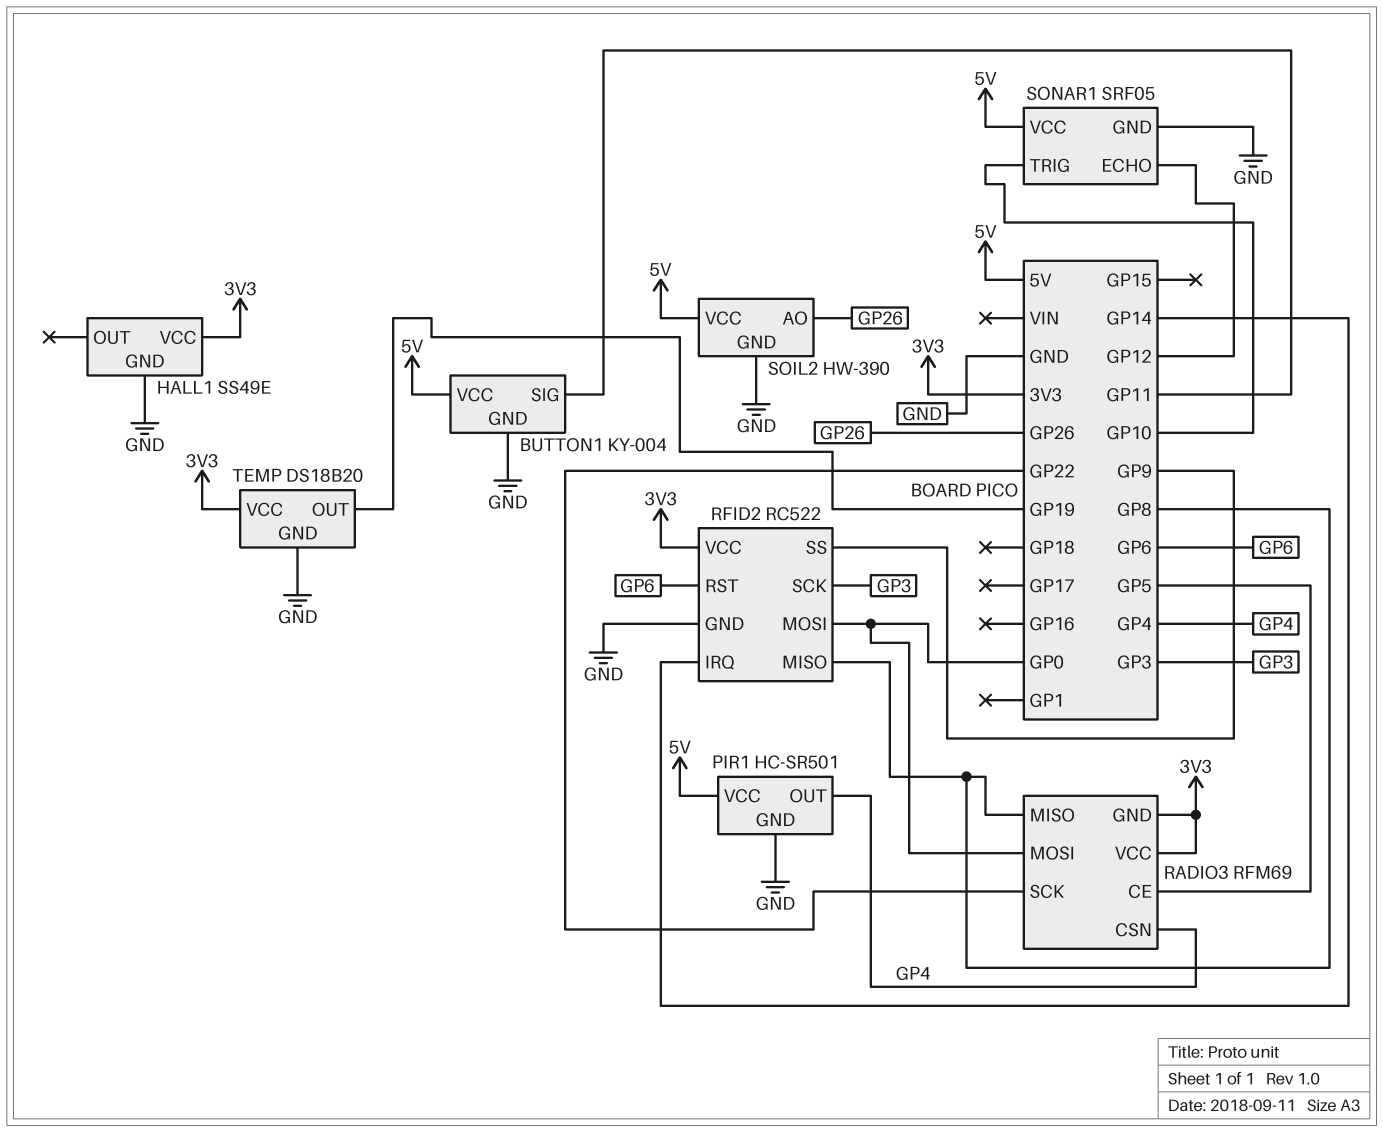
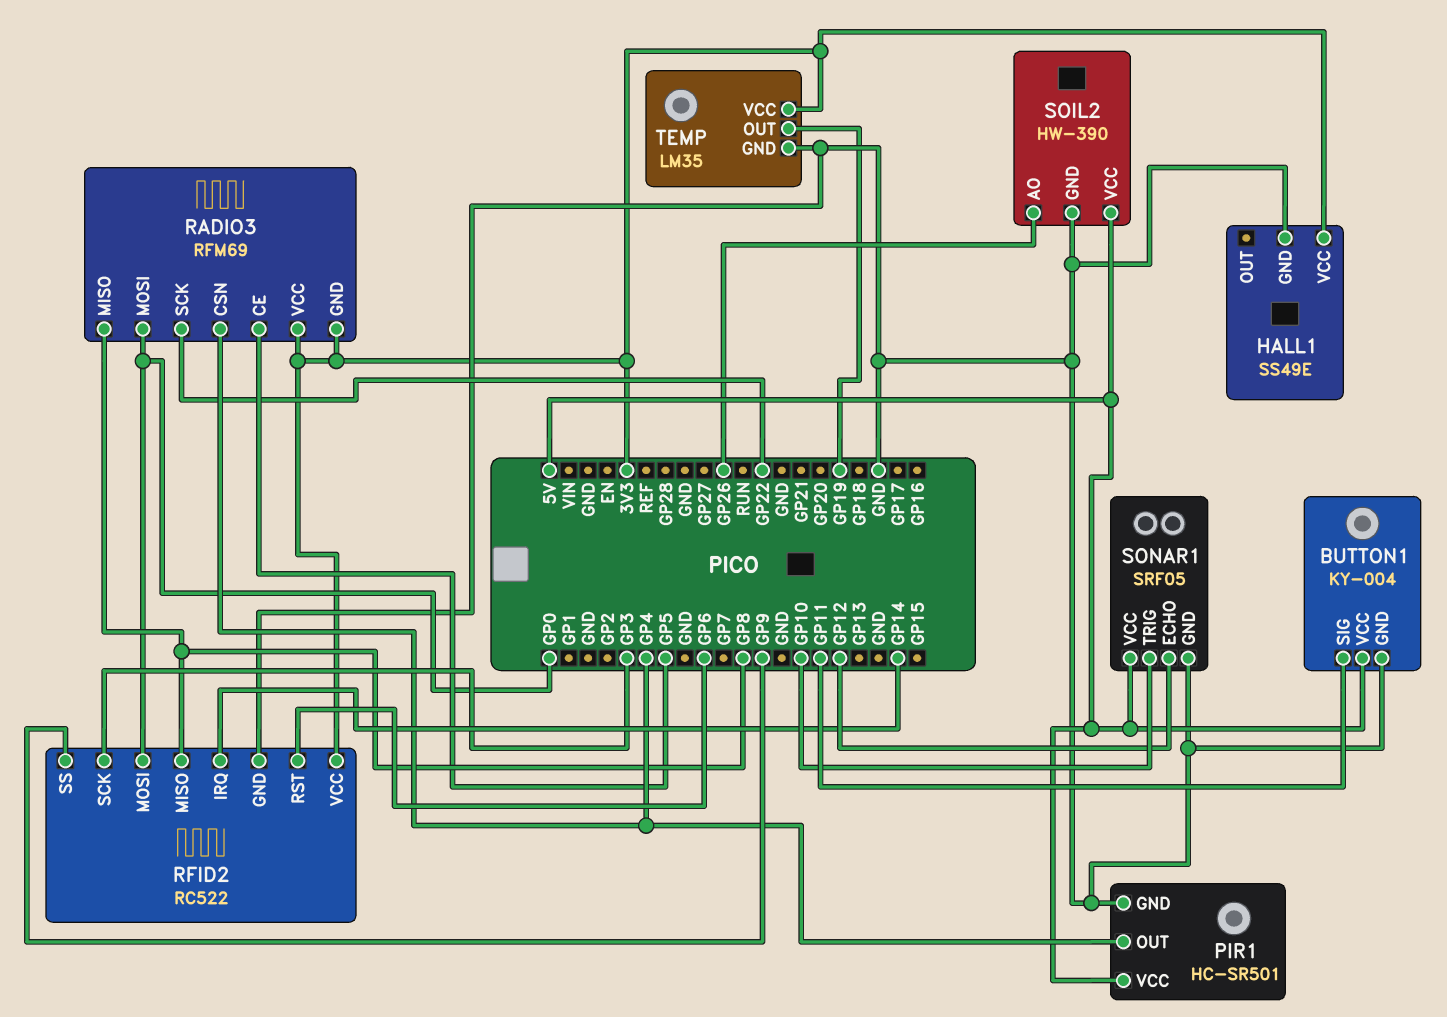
TEMP: DS18B20 -> LM35

